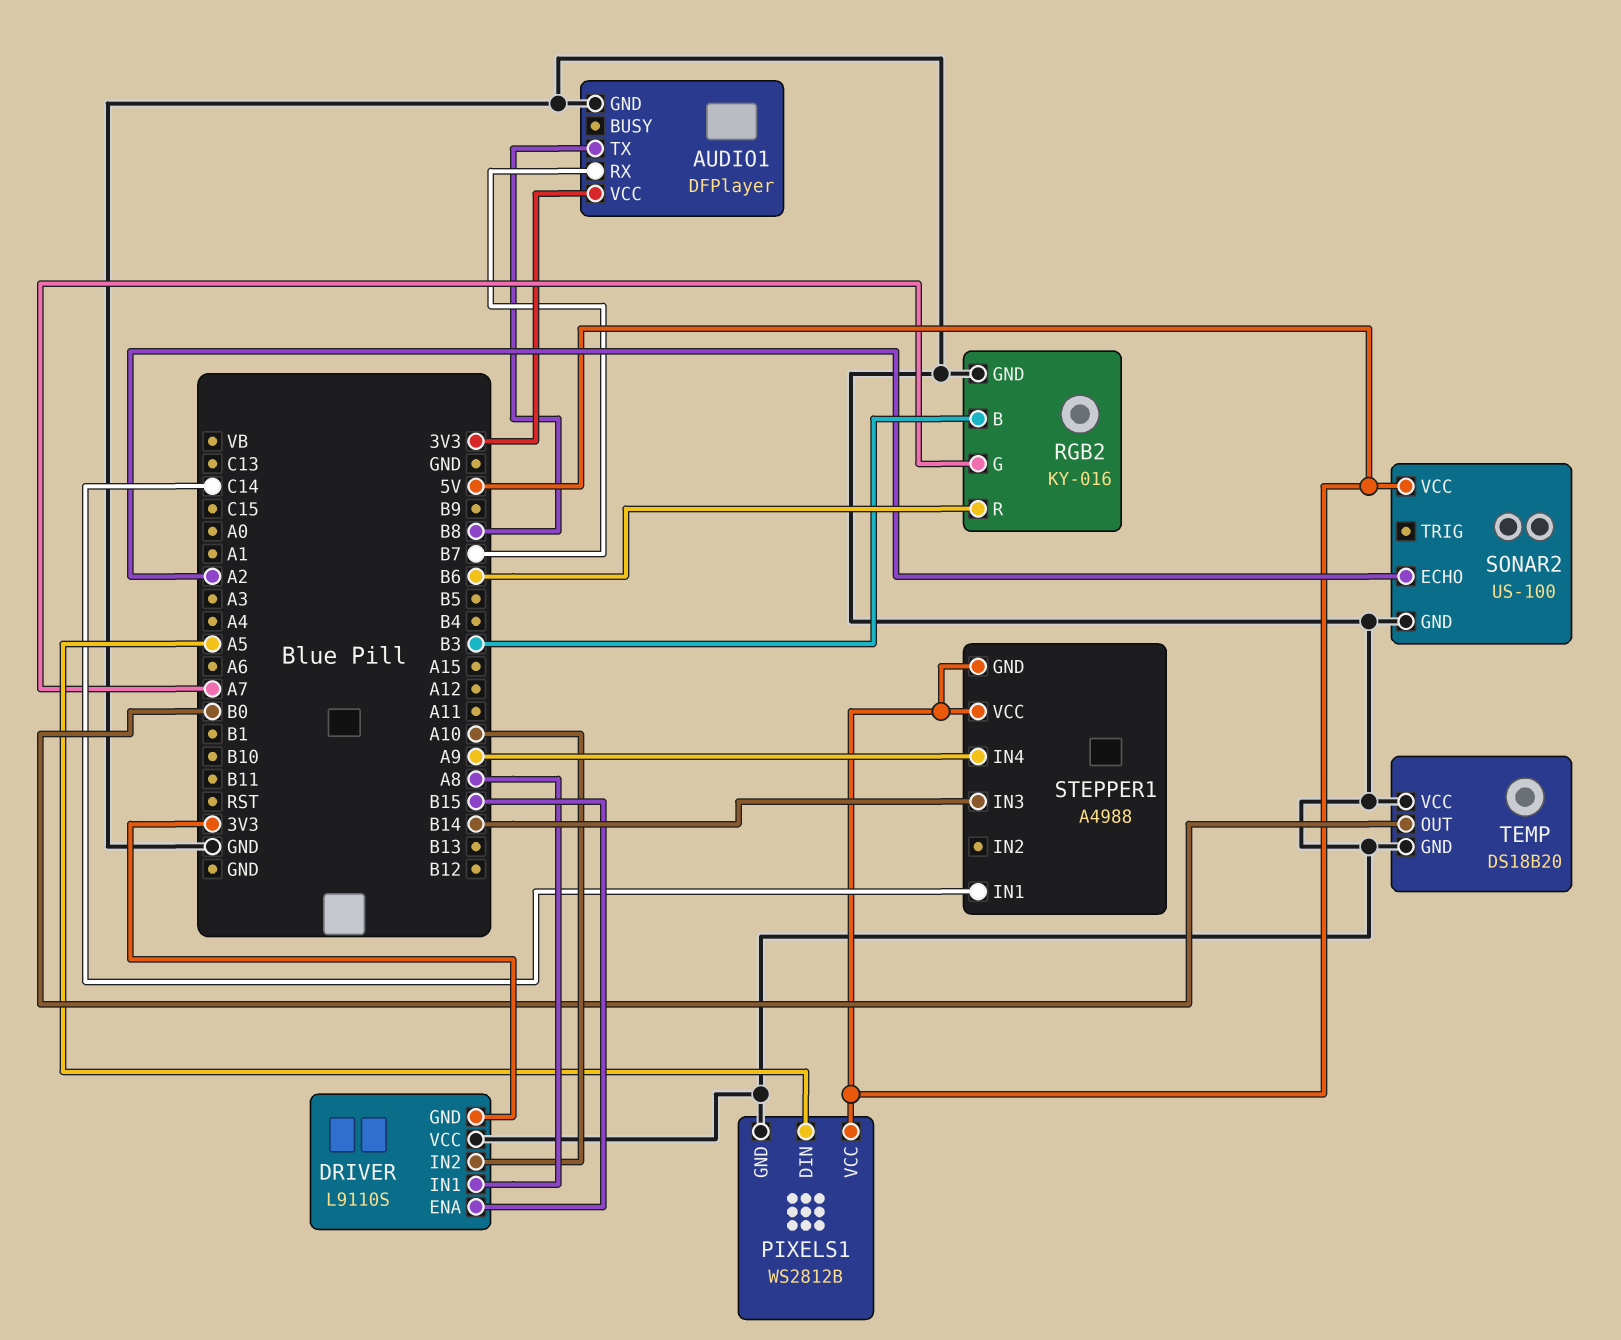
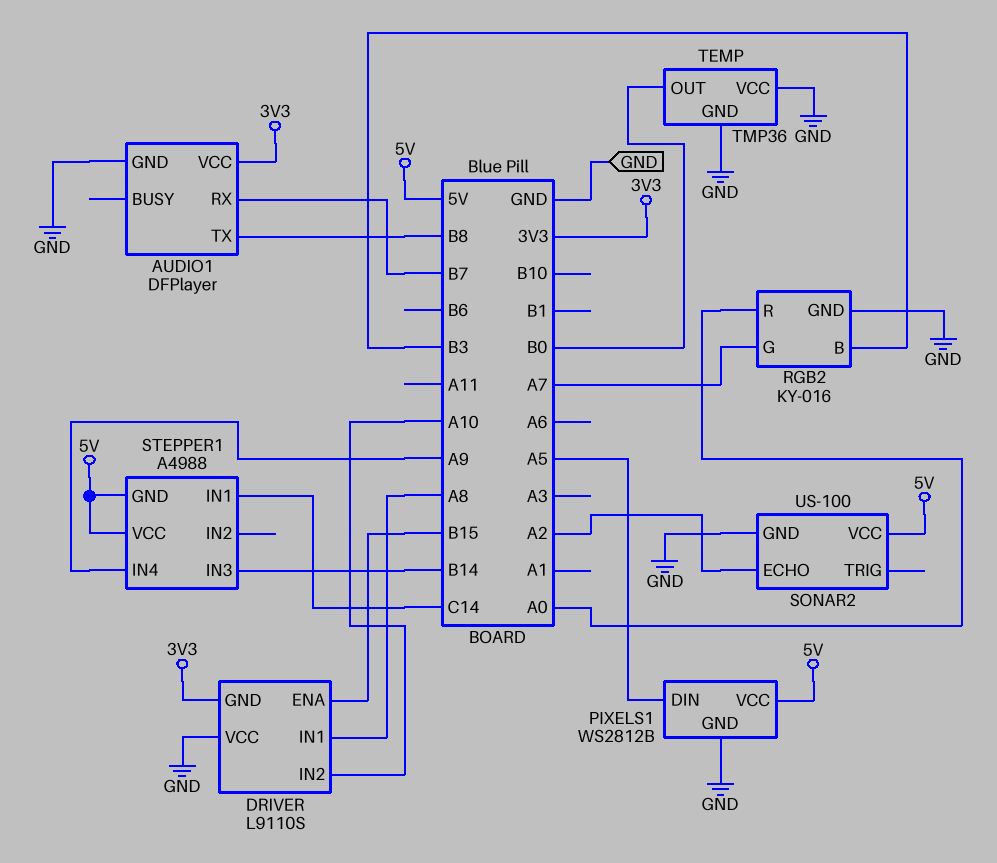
RGB2 pin R: B6 -> A0
TEMP: DS18B20 -> TMP36

